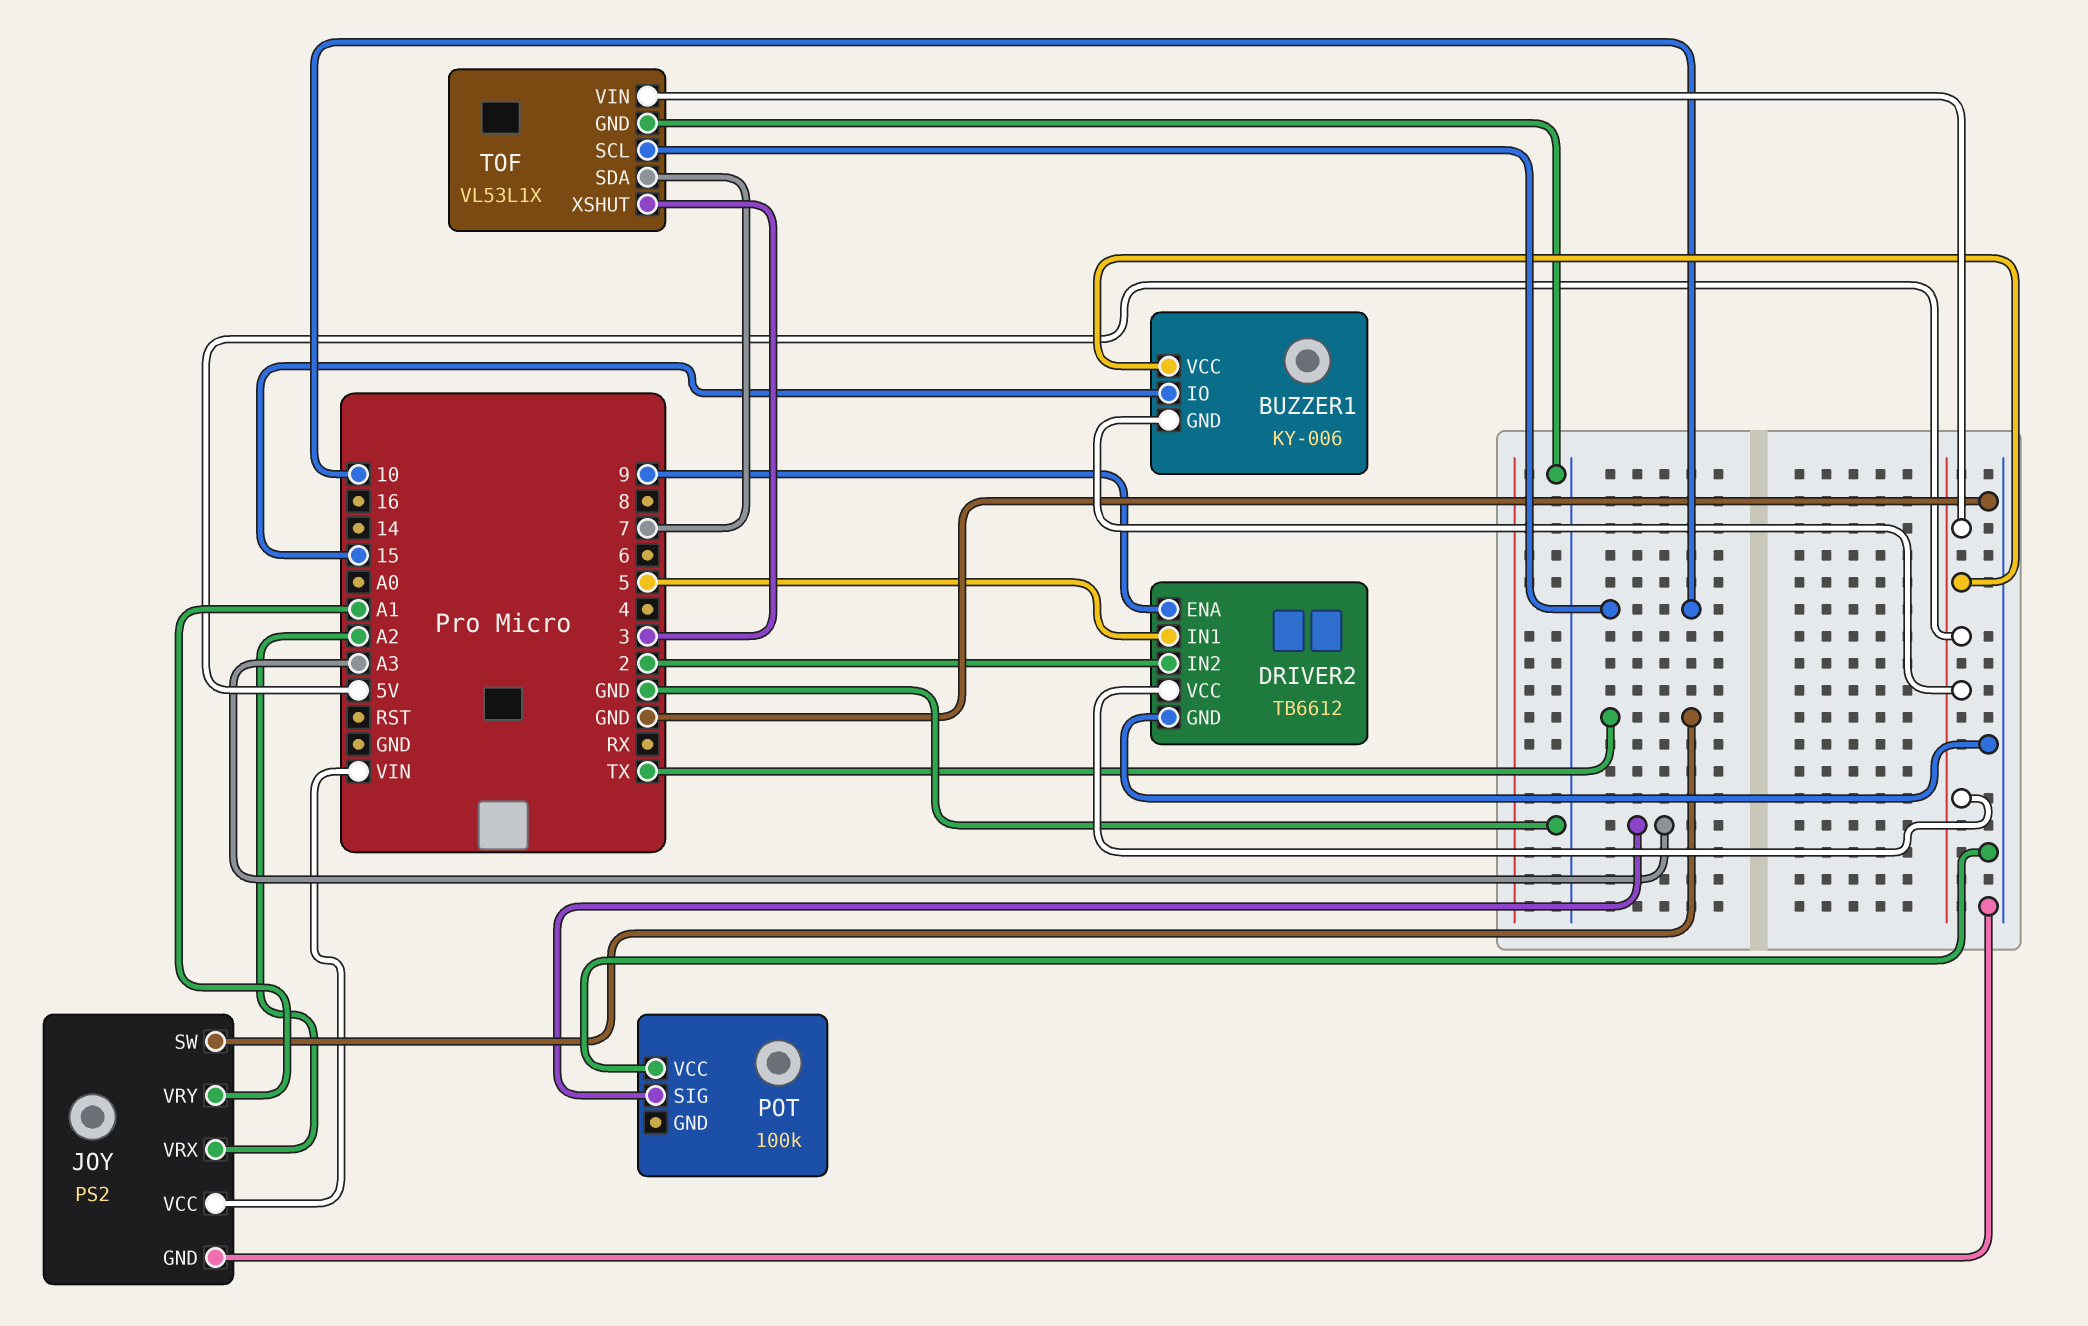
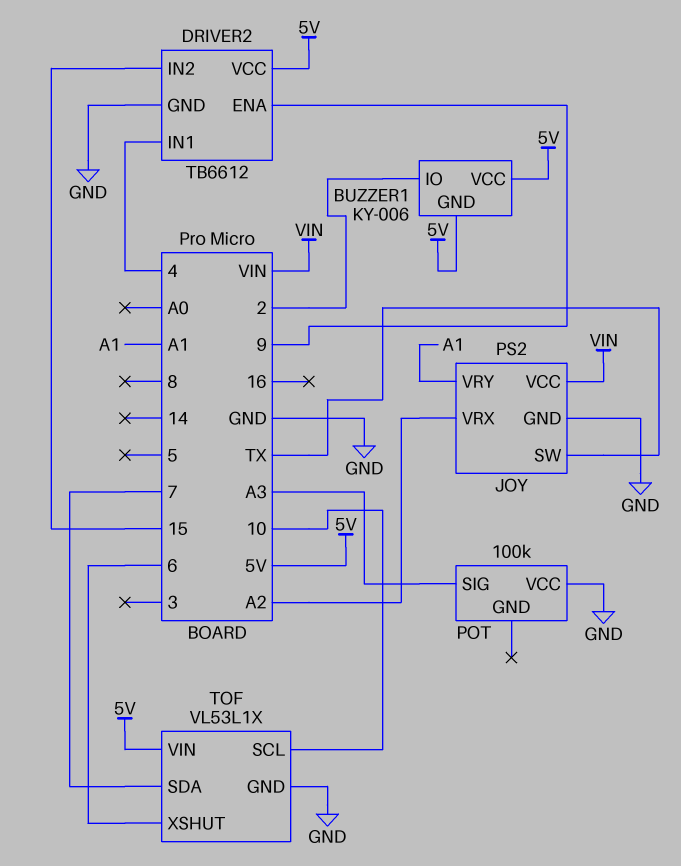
BUZZER1 pin IO: 15 -> 2
DRIVER2 pin IN1: 5 -> 4
DRIVER2 pin IN2: 2 -> 15
TOF pin XSHUT: 3 -> 6

